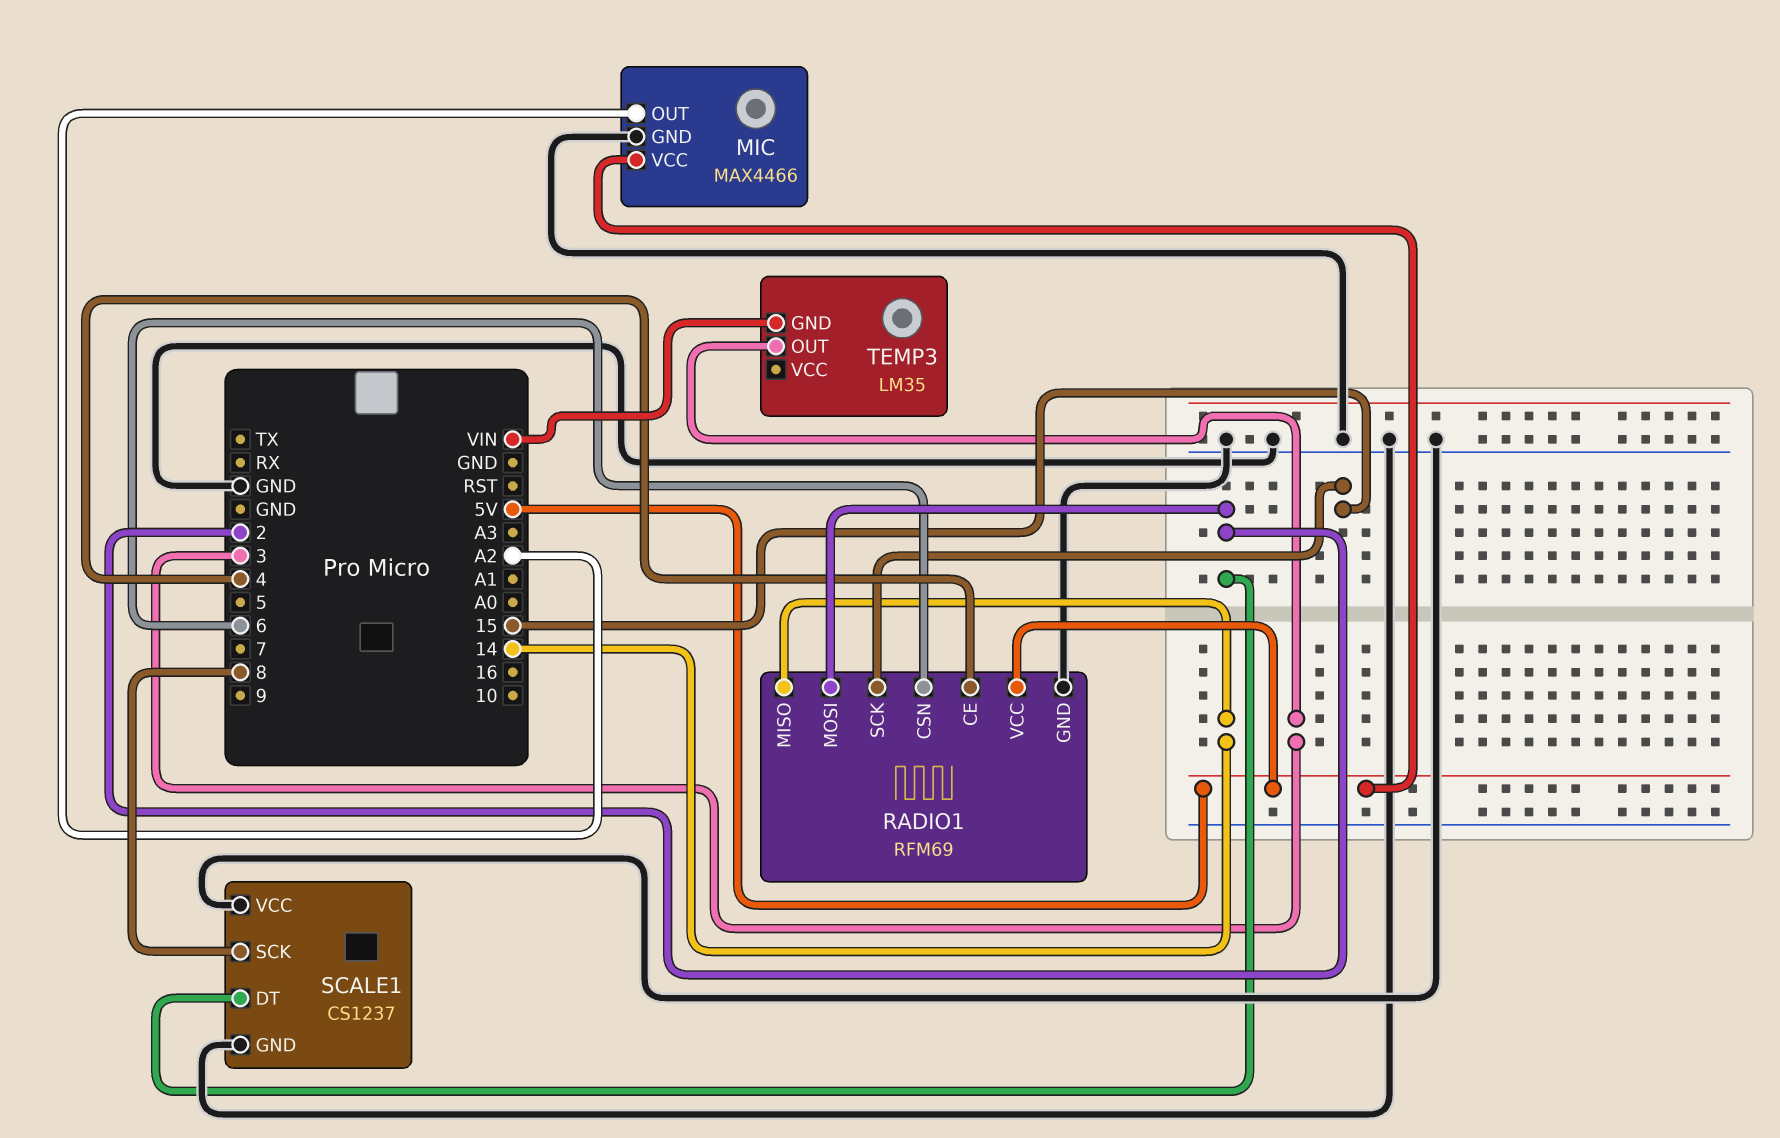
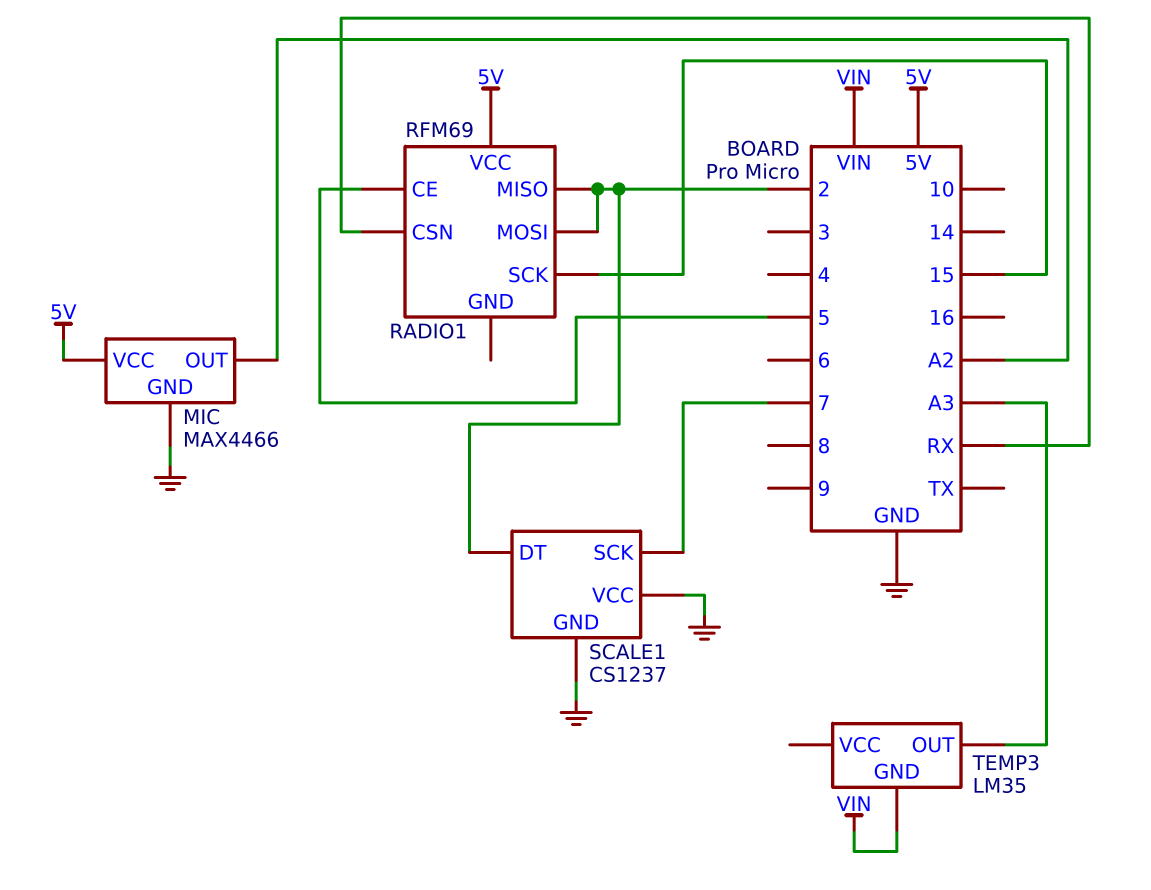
RADIO1 pin CE: 4 -> 5
RADIO1 pin CSN: 6 -> RX
RADIO1 pin GND: GND -> none
RADIO1 pin MISO: 14 -> 2
SCALE1 pin SCK: 8 -> 7
TEMP3 pin OUT: 3 -> A3

